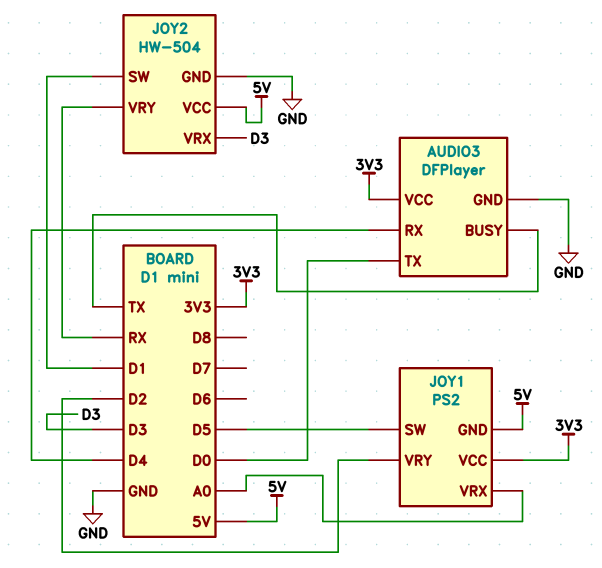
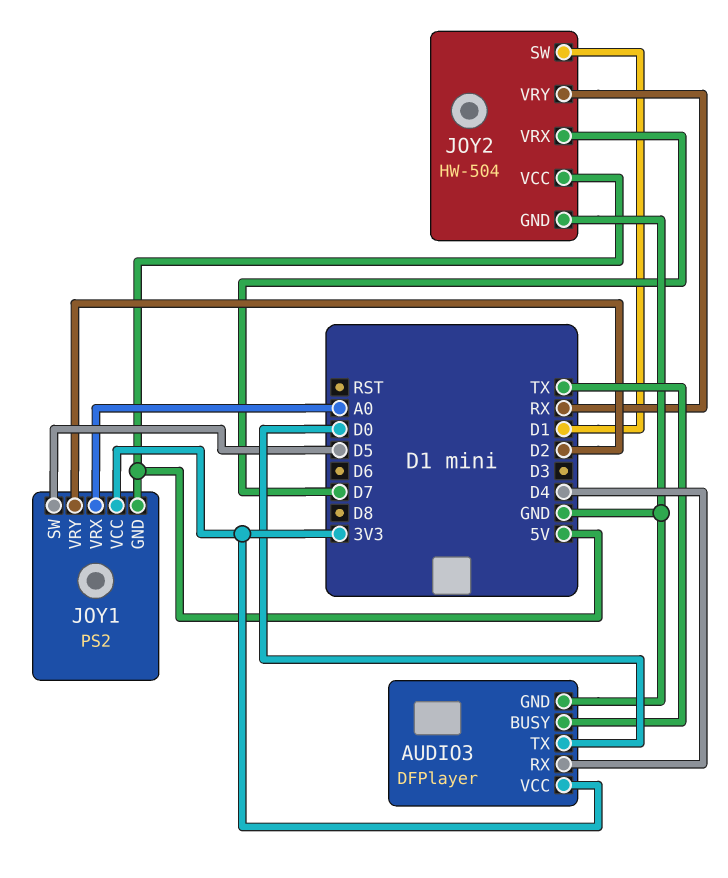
JOY2 pin VRX: D3 -> D7

